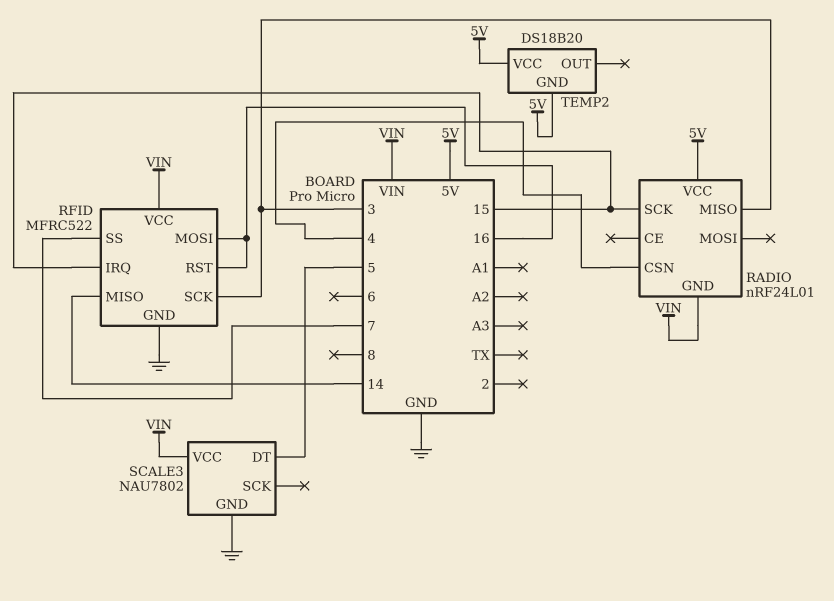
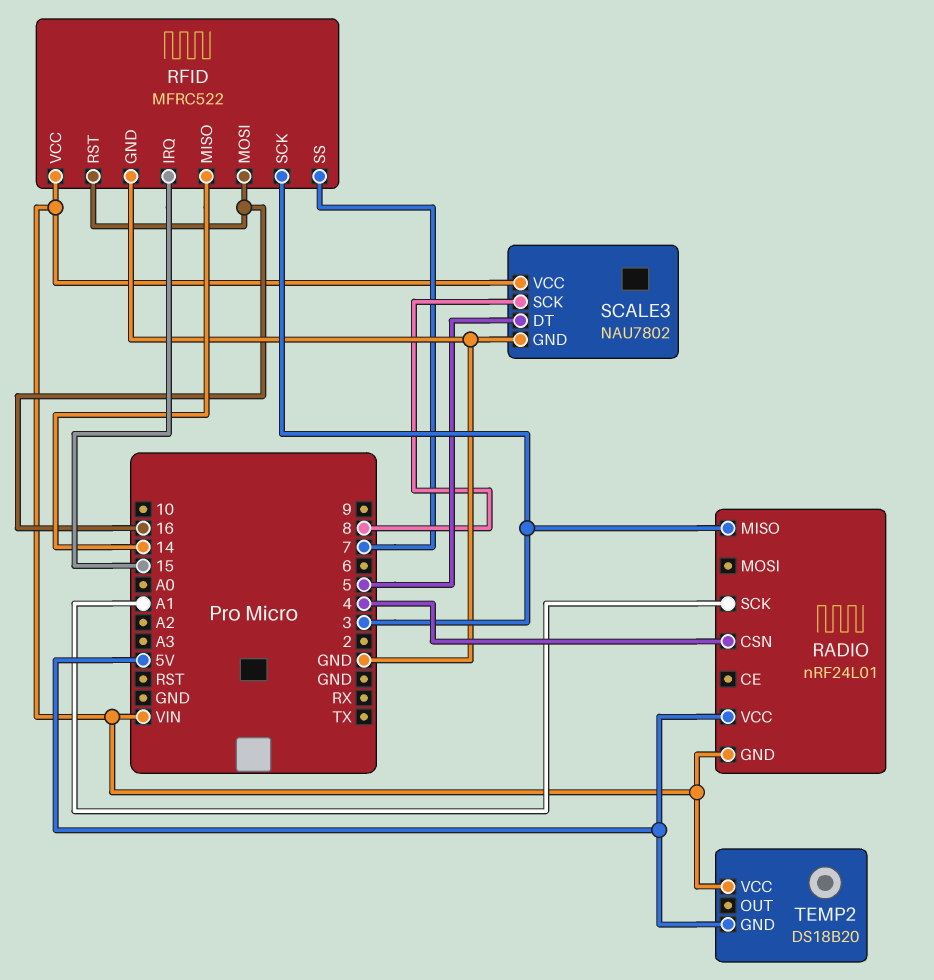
RADIO pin SCK: 15 -> A1
SCALE3 pin SCK: none -> 8
TEMP2 pin VCC: 5V -> VIN

